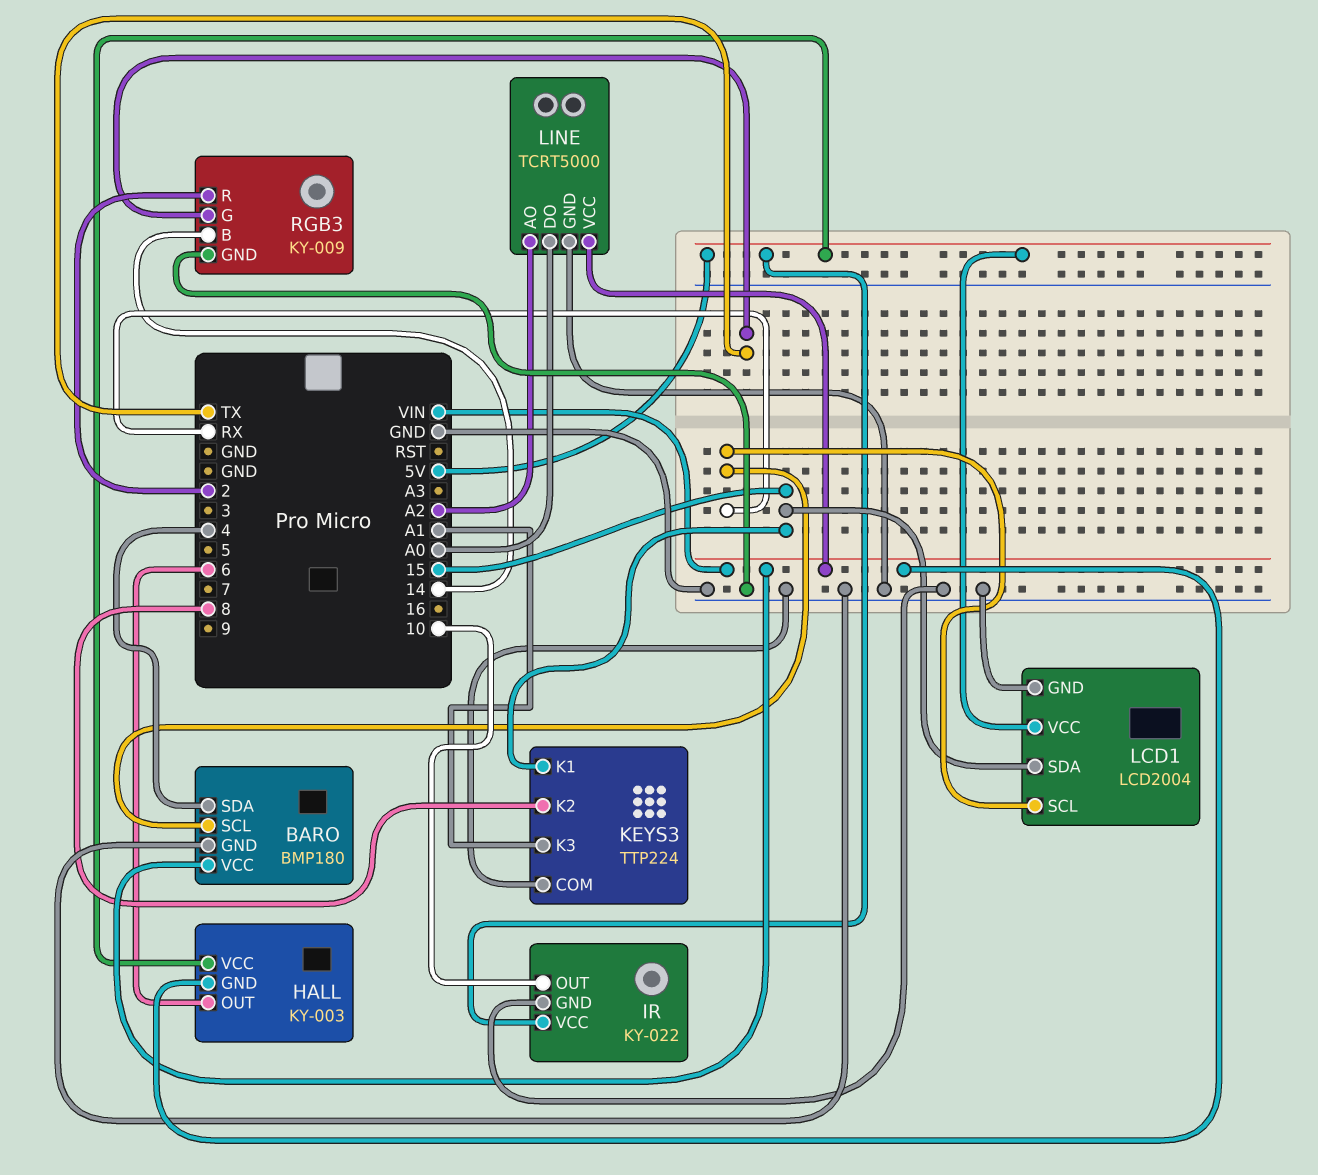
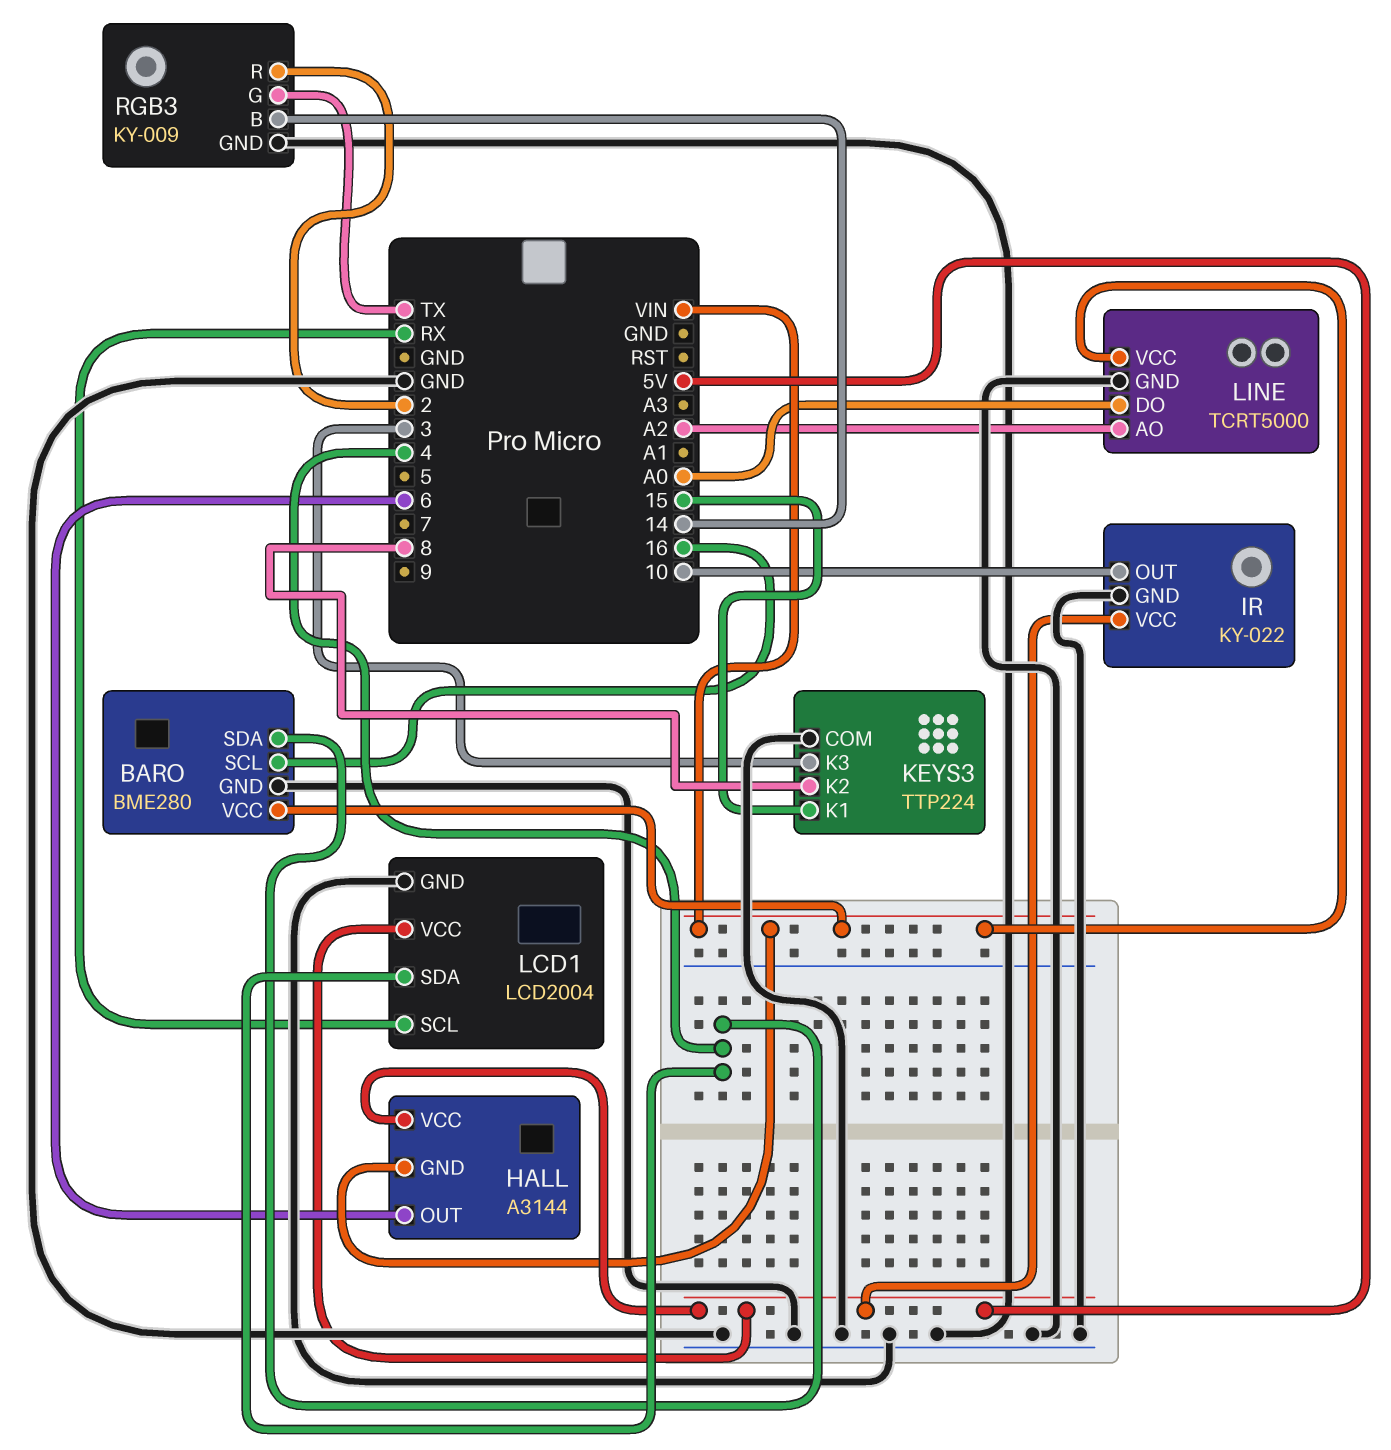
BARO: BMP180 -> BME280
BARO pin SCL: RX -> 16
HALL: KY-003 -> A3144
KEYS3 pin K3: A1 -> 3
LCD1 pin SDA: 15 -> 4

